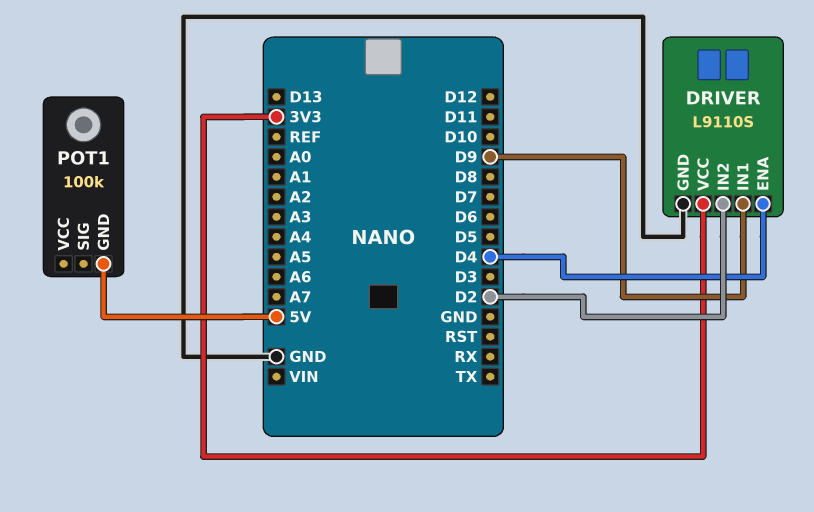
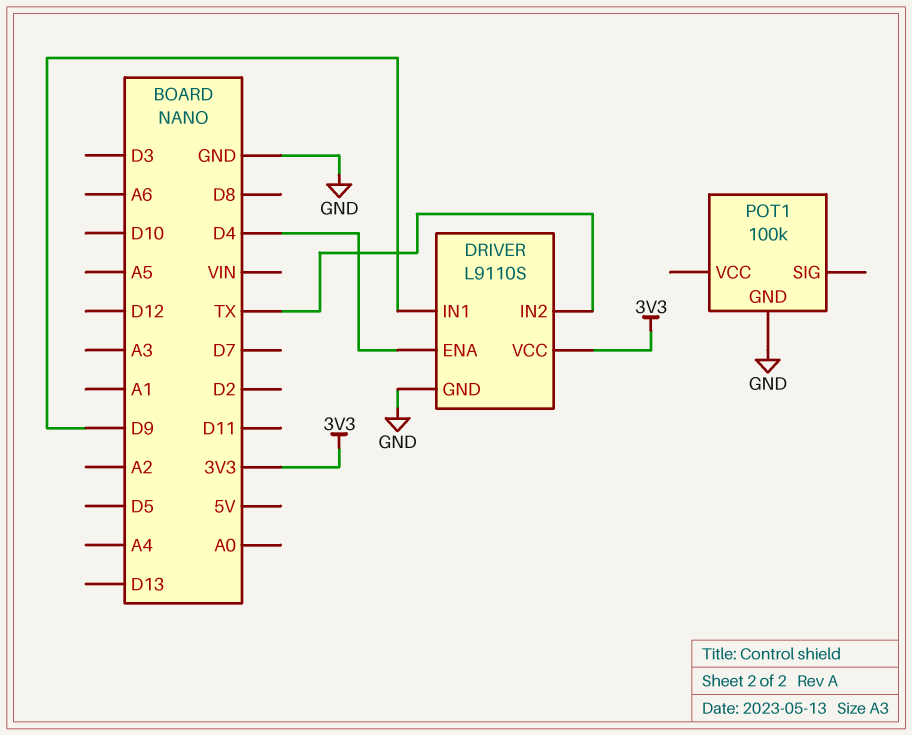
DRIVER pin IN2: D2 -> TX
POT1 pin GND: 5V -> GND

